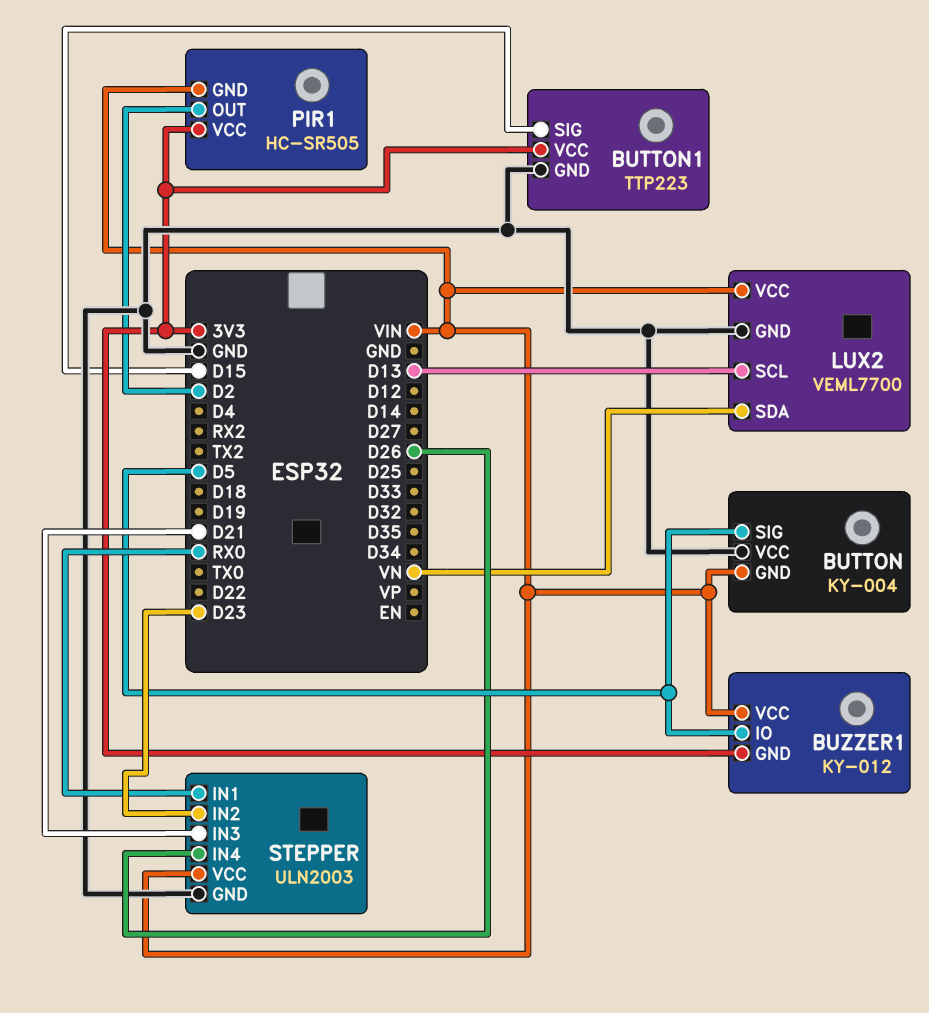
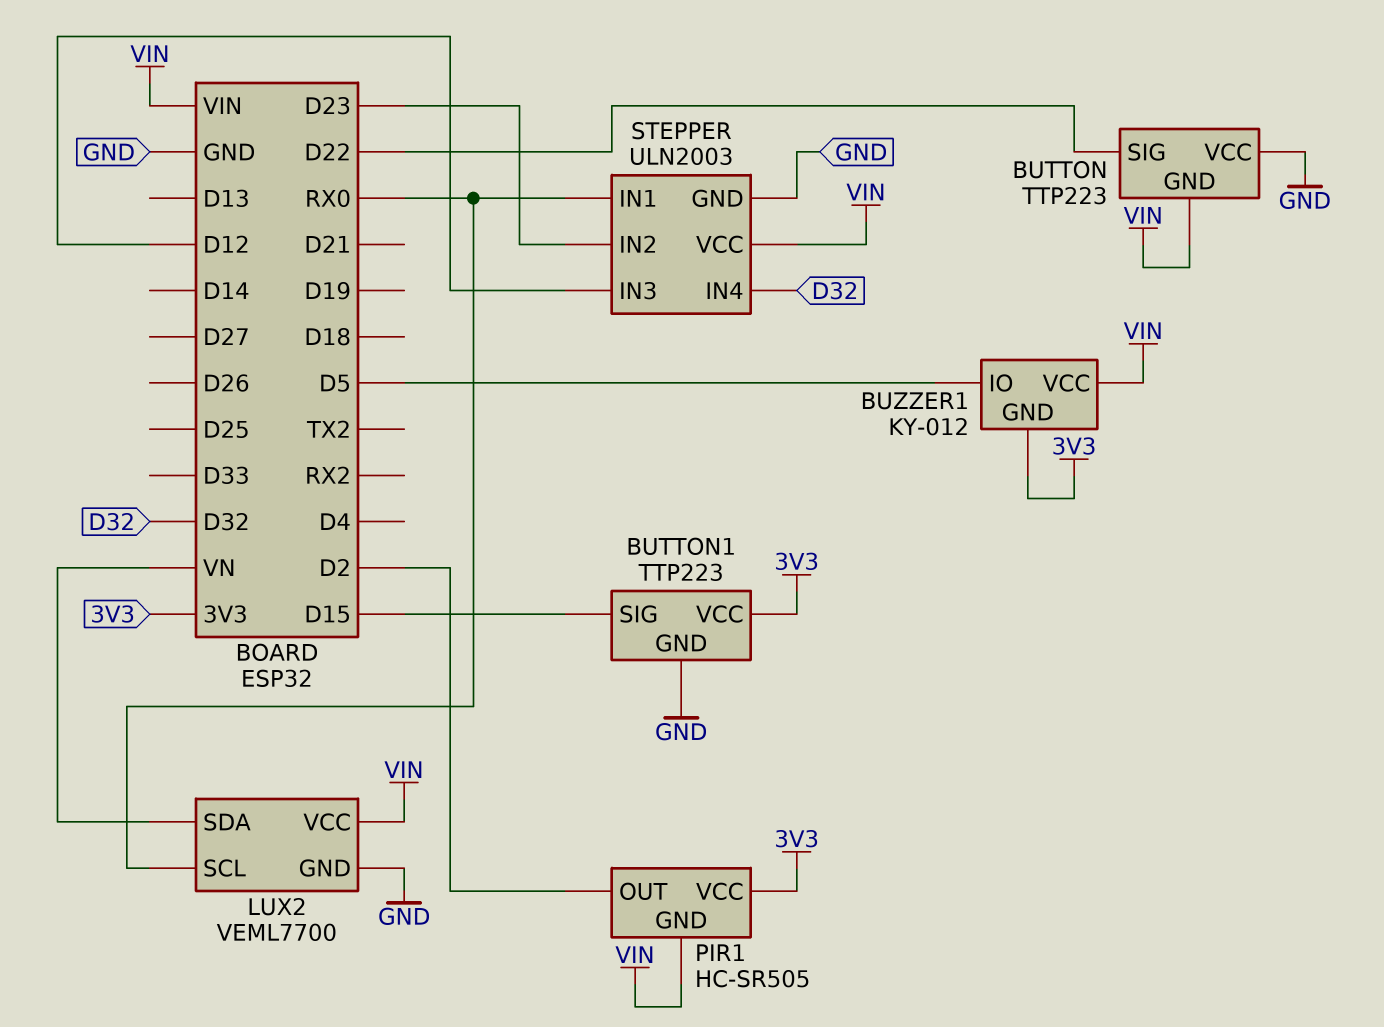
BUTTON: KY-004 -> TTP223
BUTTON pin SIG: D5 -> D22
LUX2 pin SCL: D13 -> RX0
STEPPER pin IN3: D21 -> D12
STEPPER pin IN4: D26 -> D32

